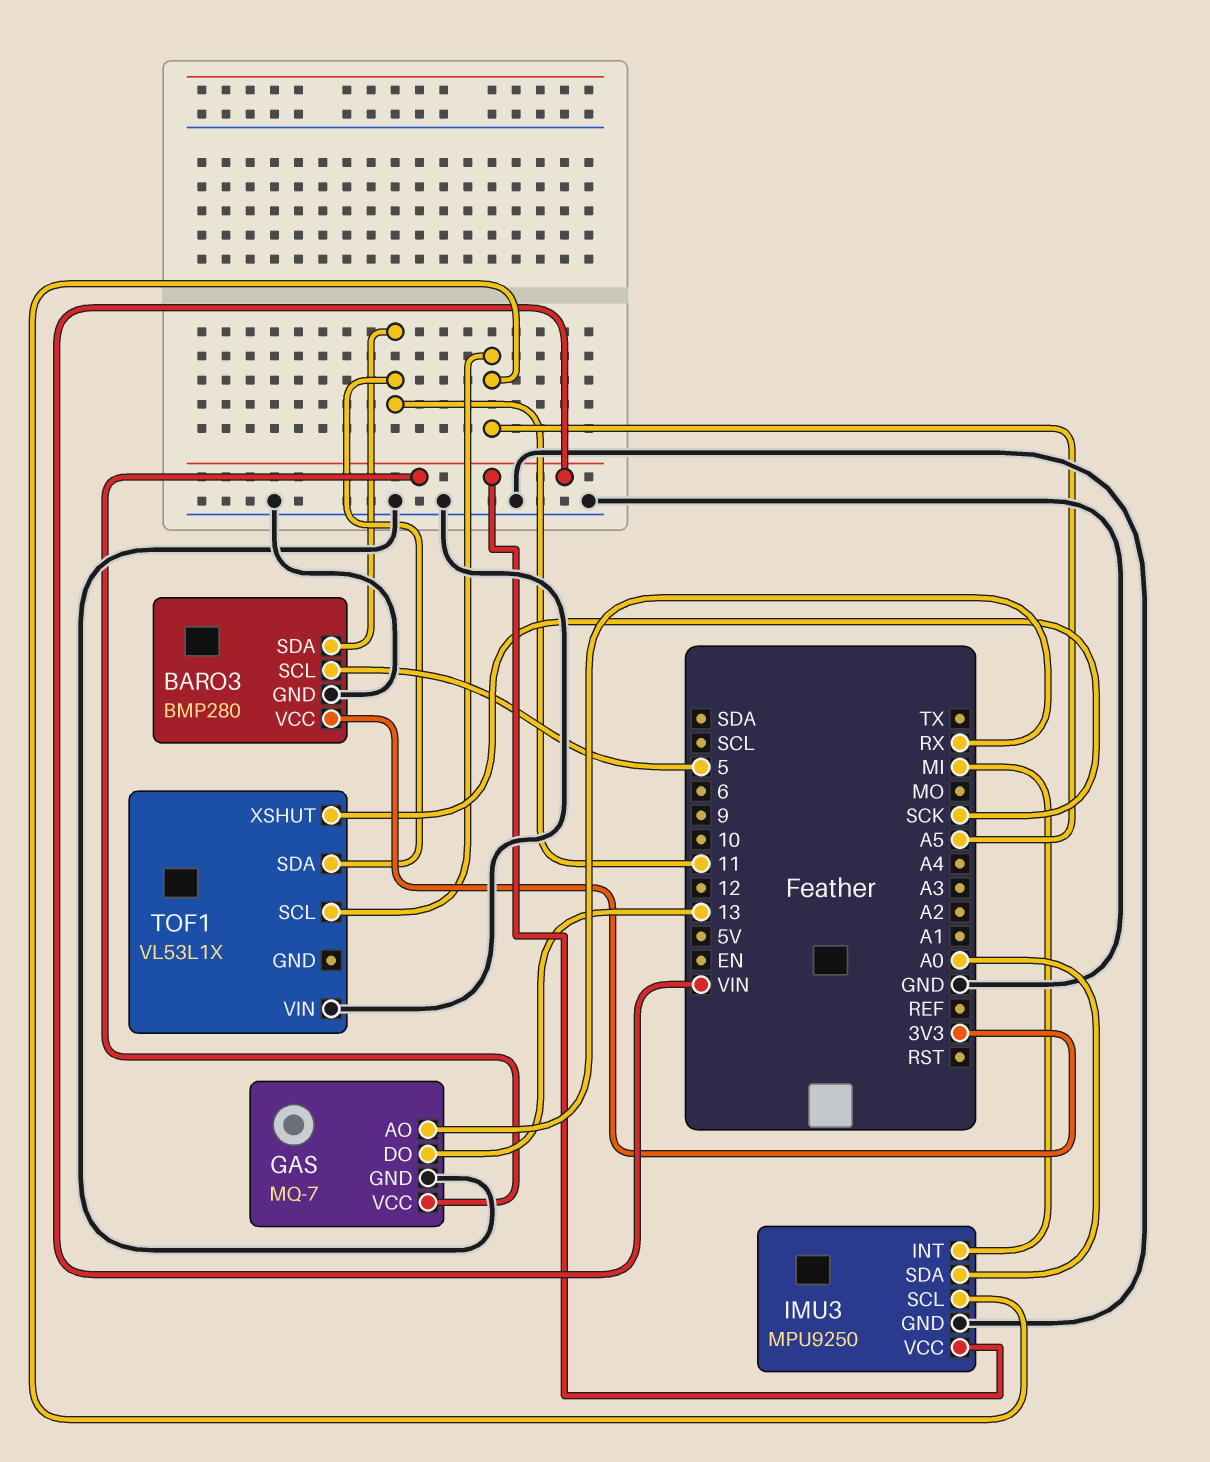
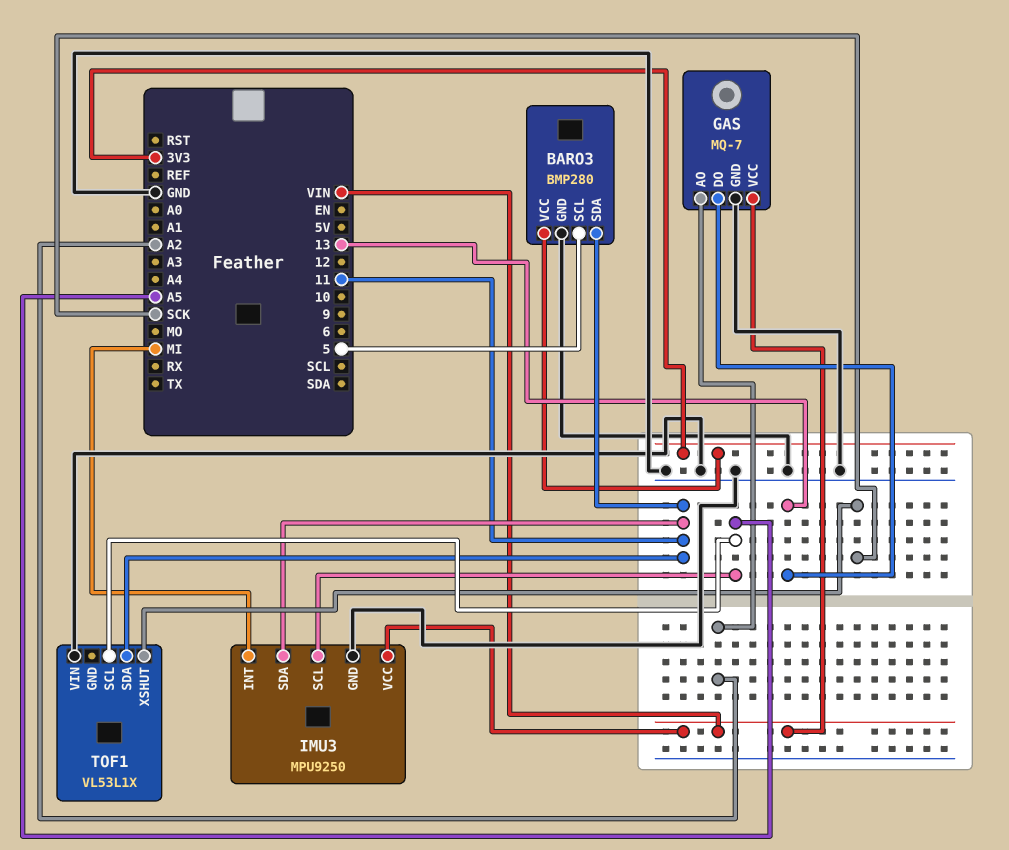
GAS pin AO: RX -> A2
IMU3 pin SDA: A0 -> 11

